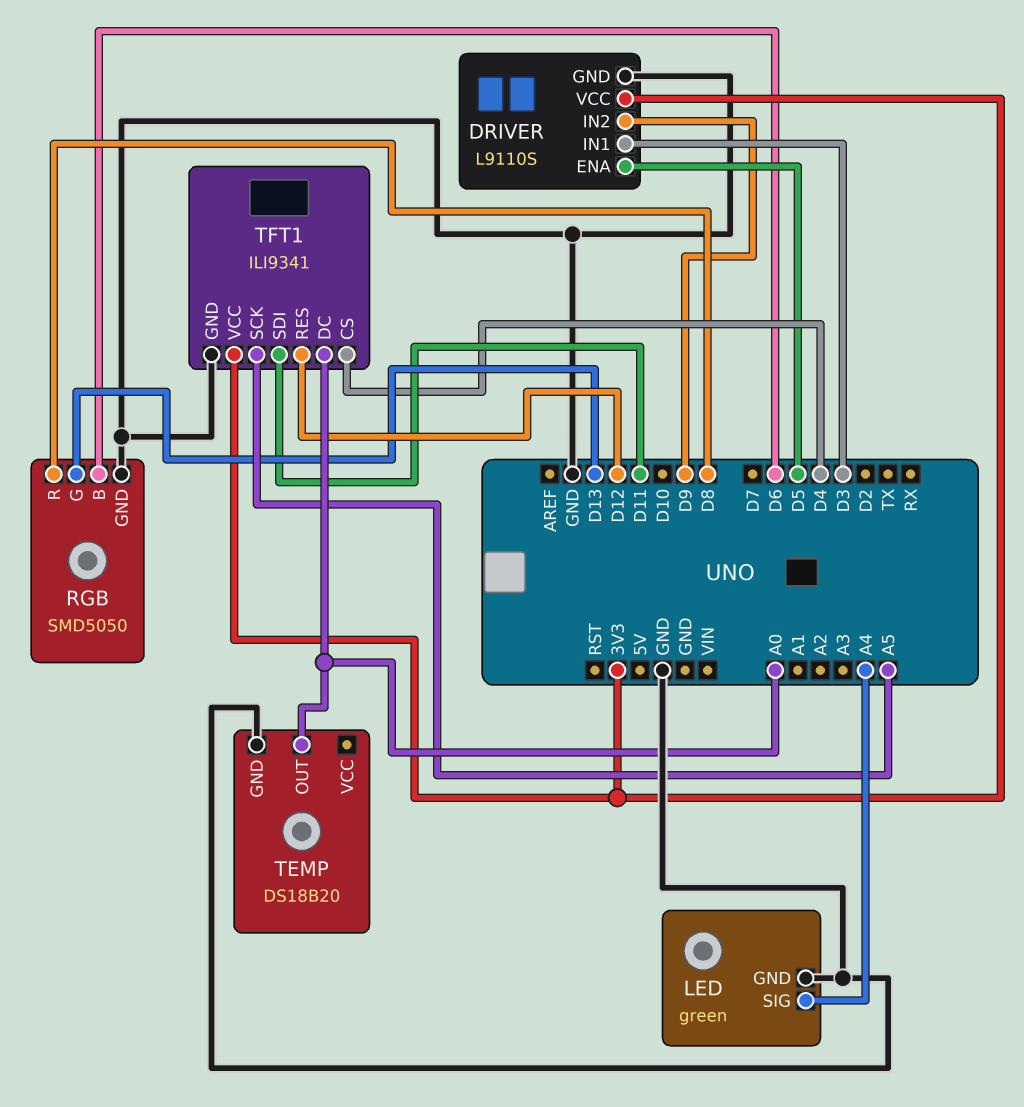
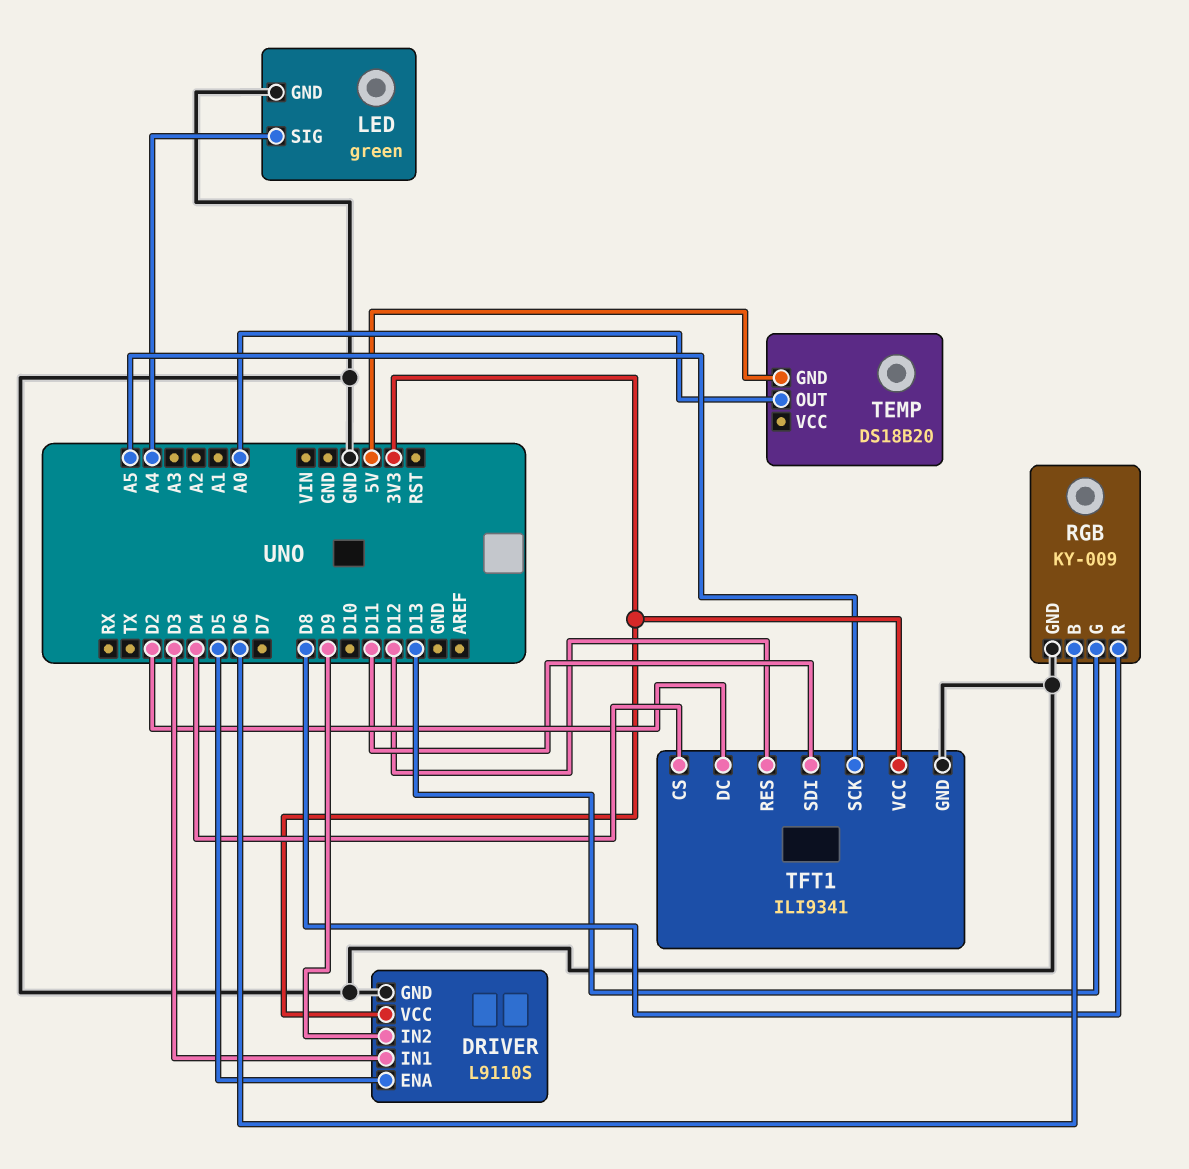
RGB: SMD5050 -> KY-009
TEMP pin GND: GND -> 5V
TFT1 pin DC: A0 -> D2

